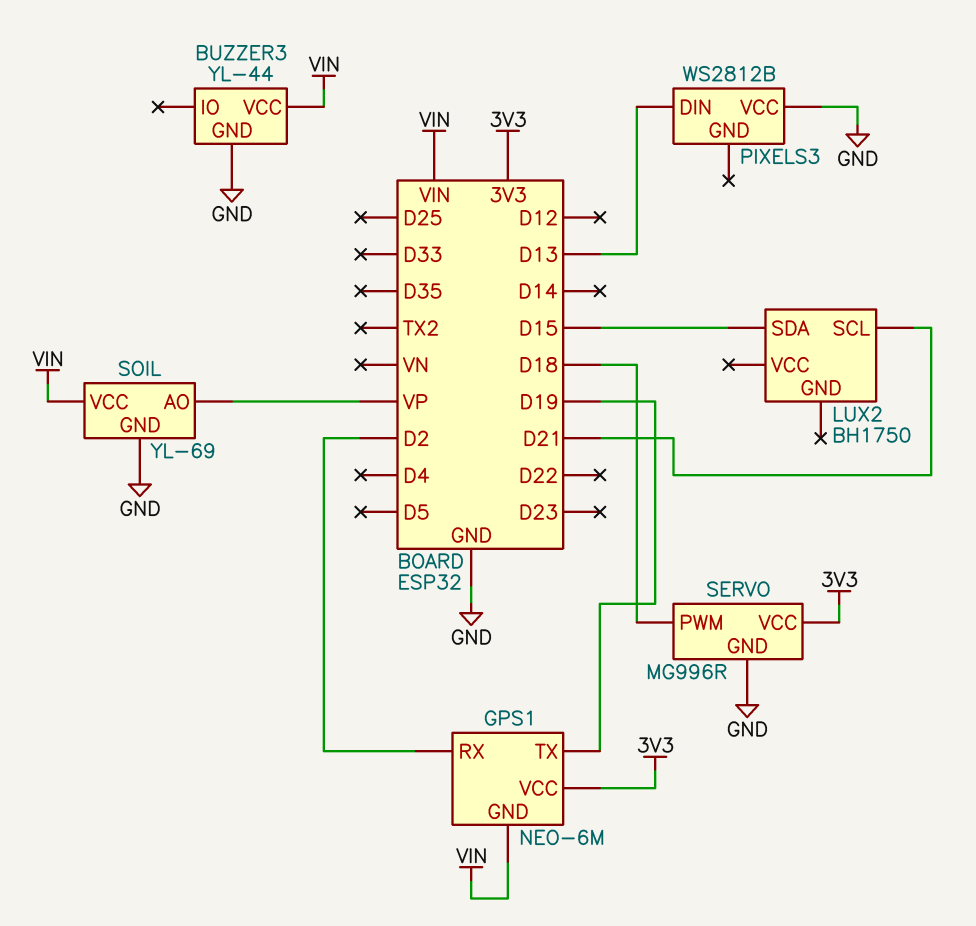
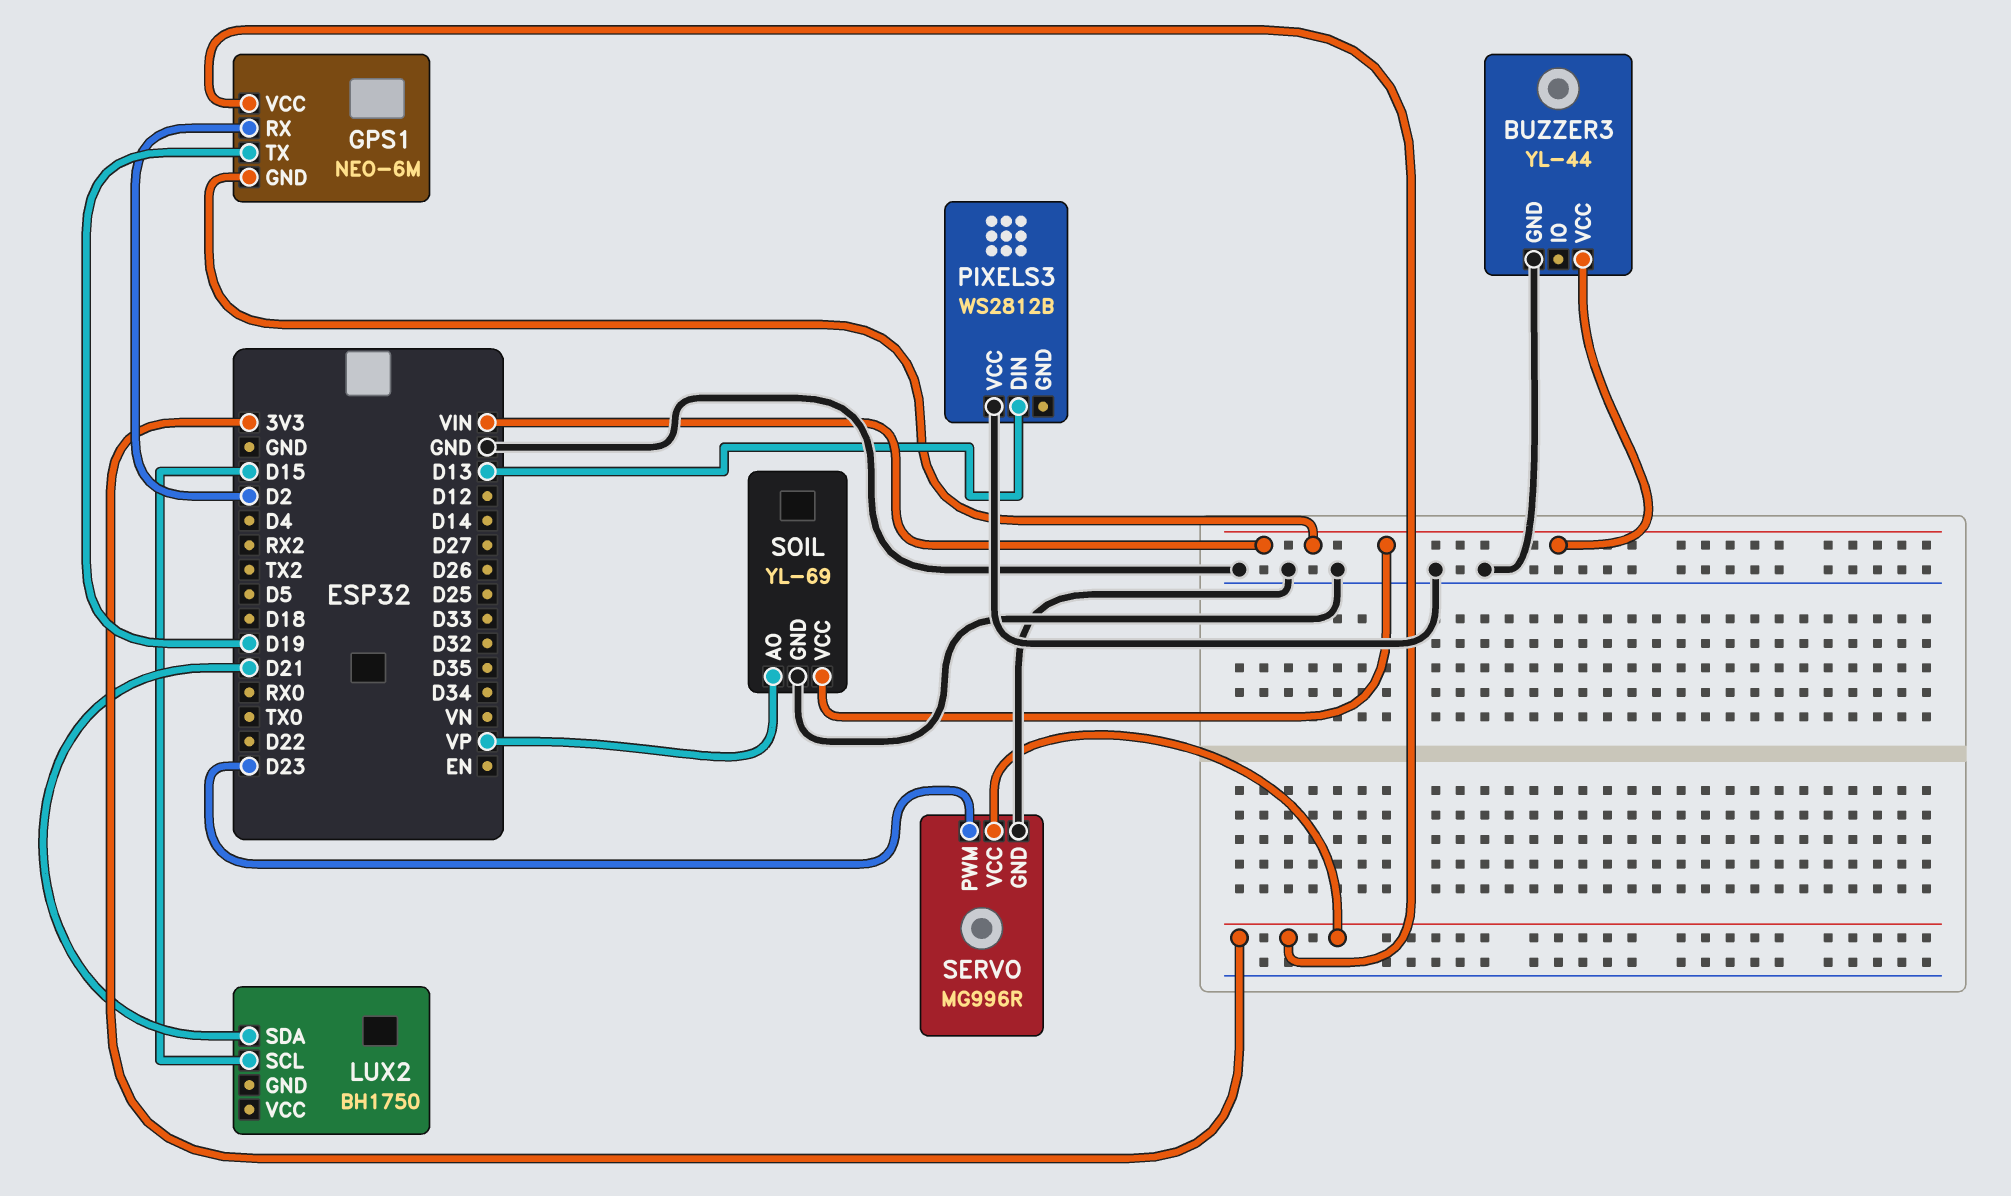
LUX2 pin SCL: D21 -> D15
LUX2 pin SDA: D15 -> D21
SERVO pin PWM: D18 -> D23

